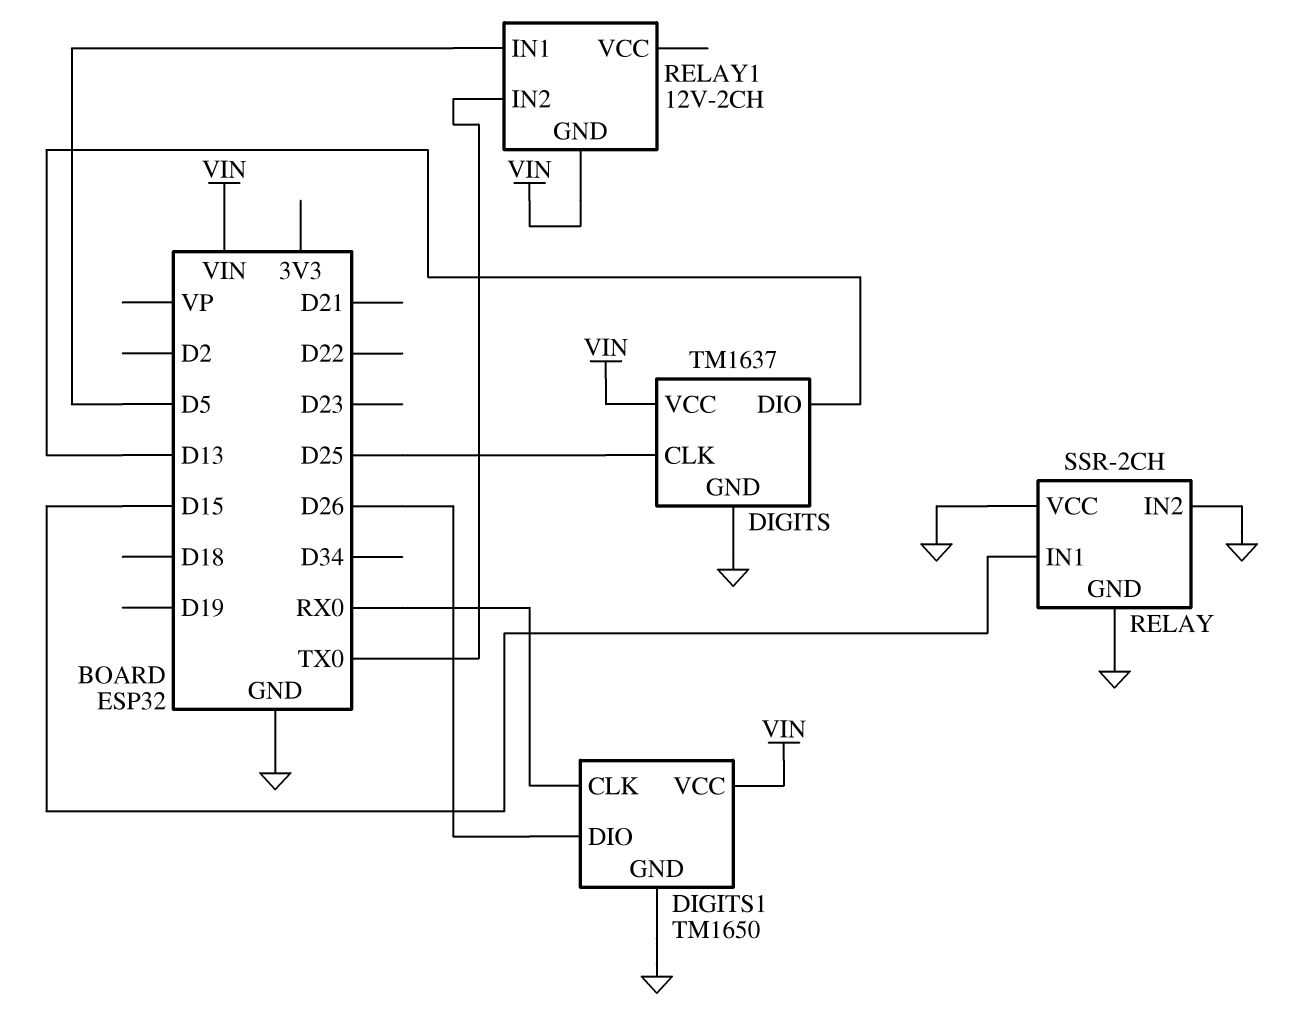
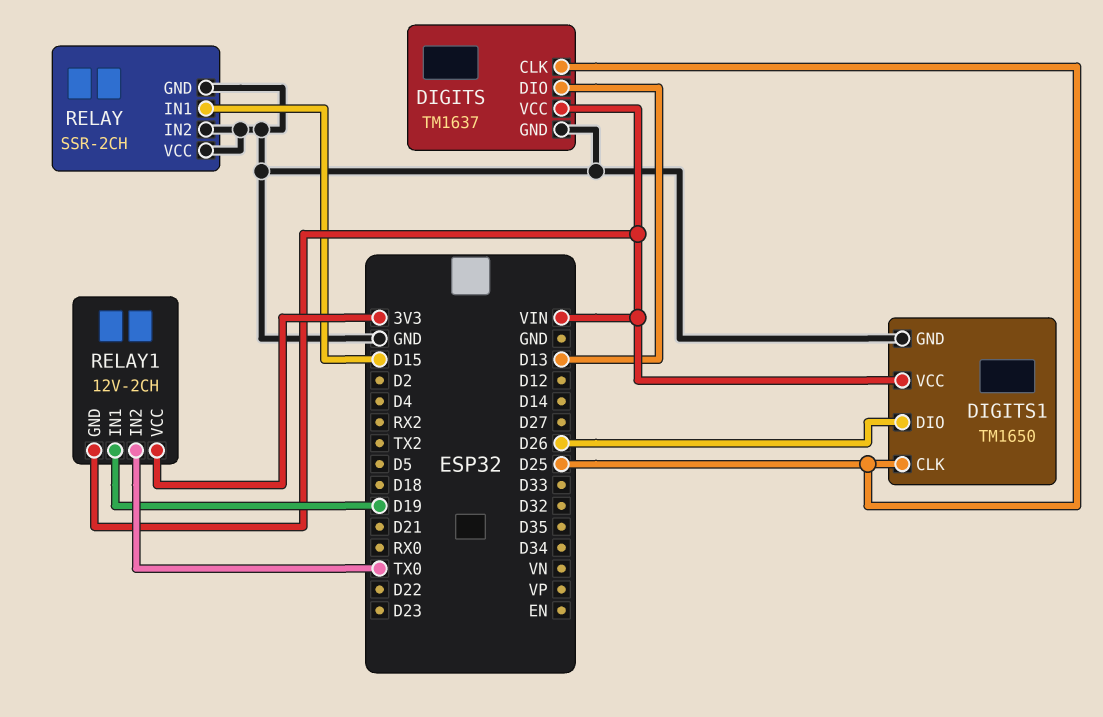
DIGITS1 pin CLK: RX0 -> D25
RELAY1 pin IN1: D5 -> D19
RELAY1 pin VCC: none -> 3V3

